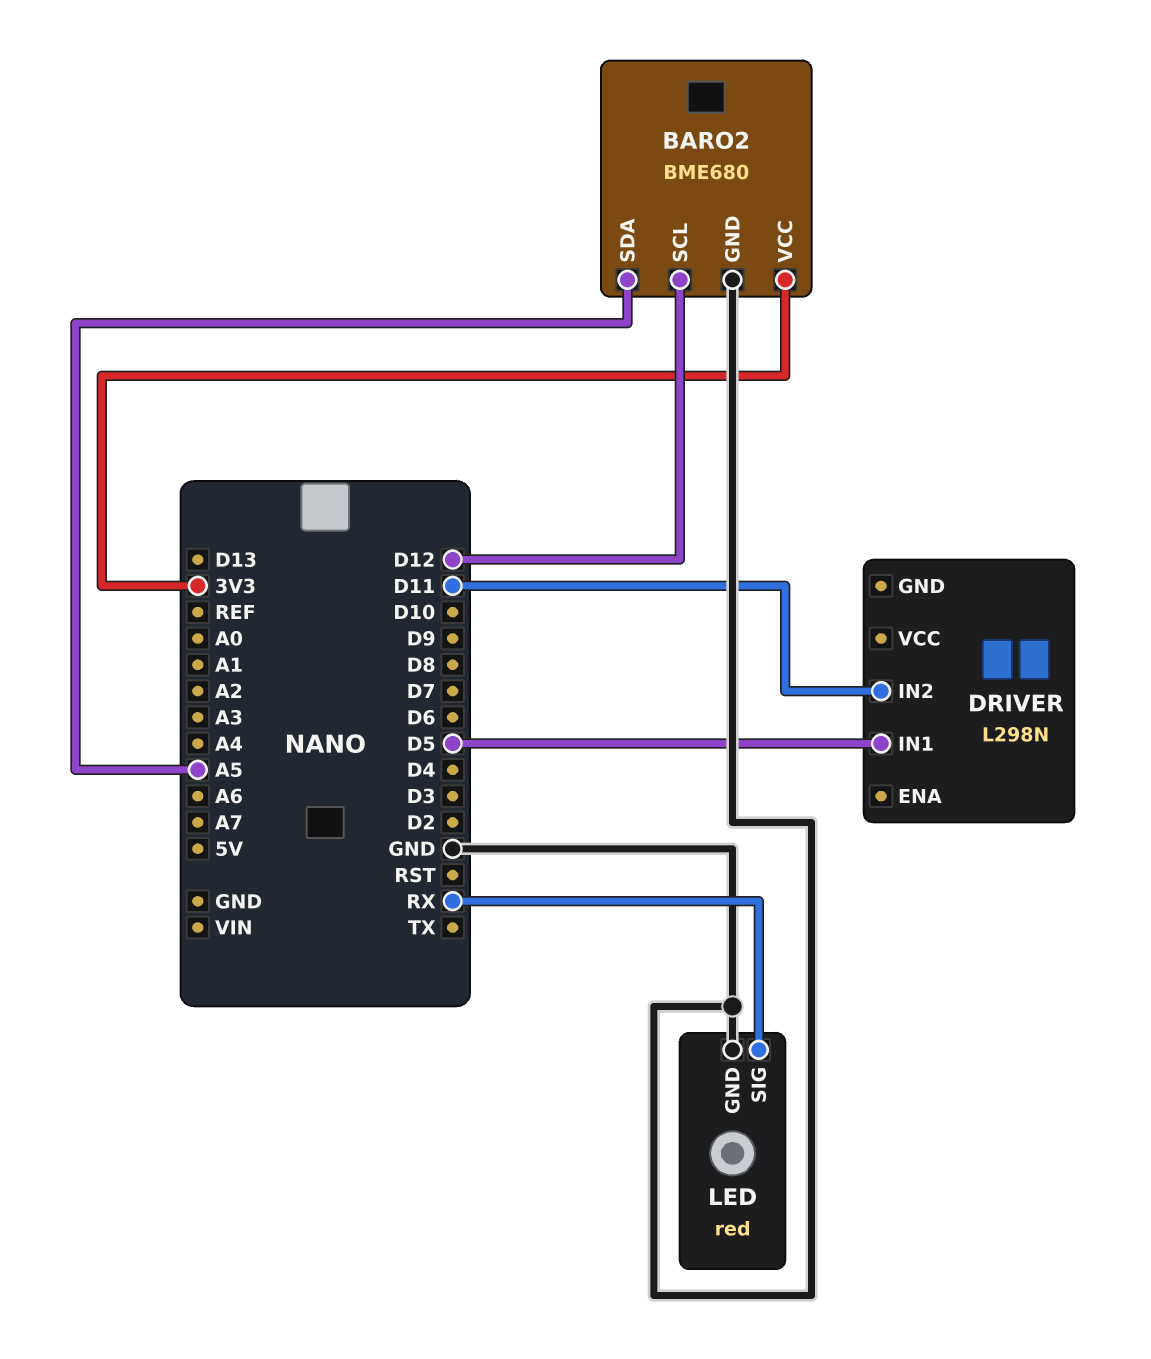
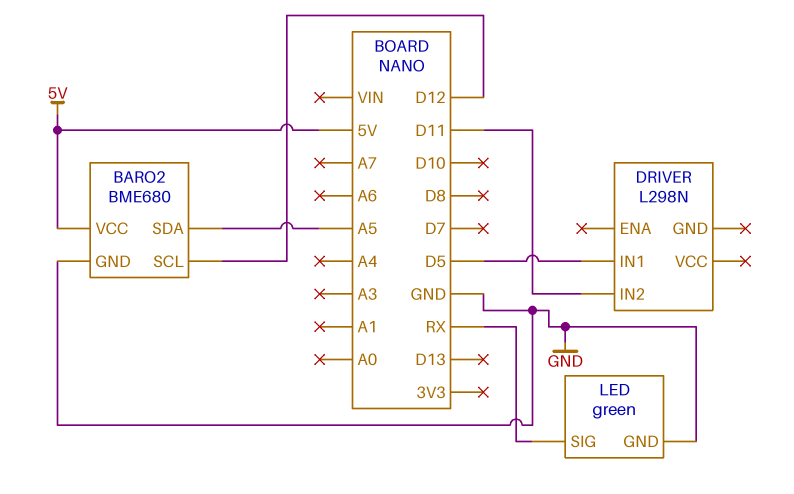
BARO2 pin VCC: 3V3 -> 5V
LED: red -> green

